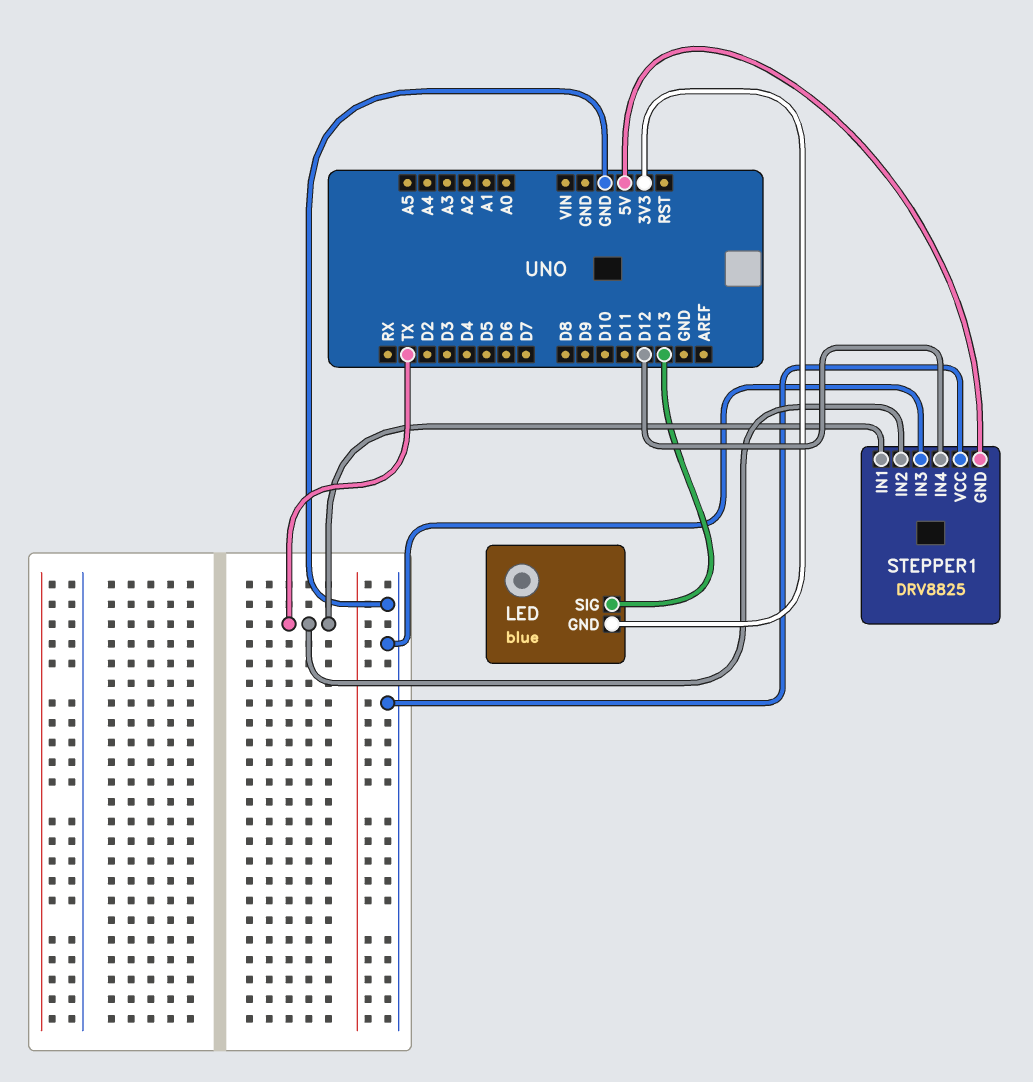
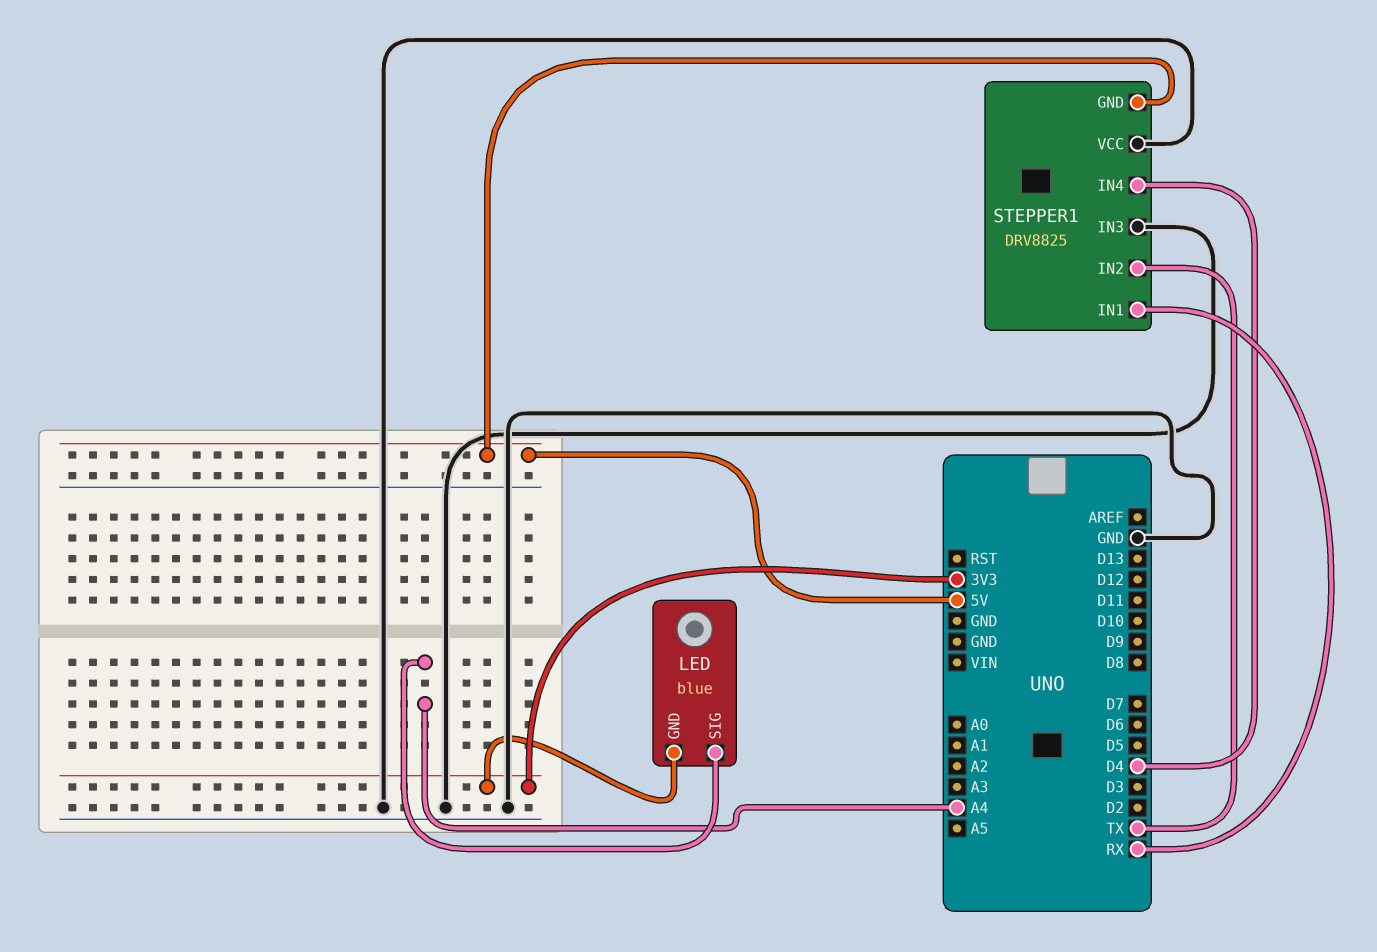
LED pin SIG: D13 -> A4
STEPPER1 pin IN1: TX -> RX
STEPPER1 pin IN4: D12 -> D4

